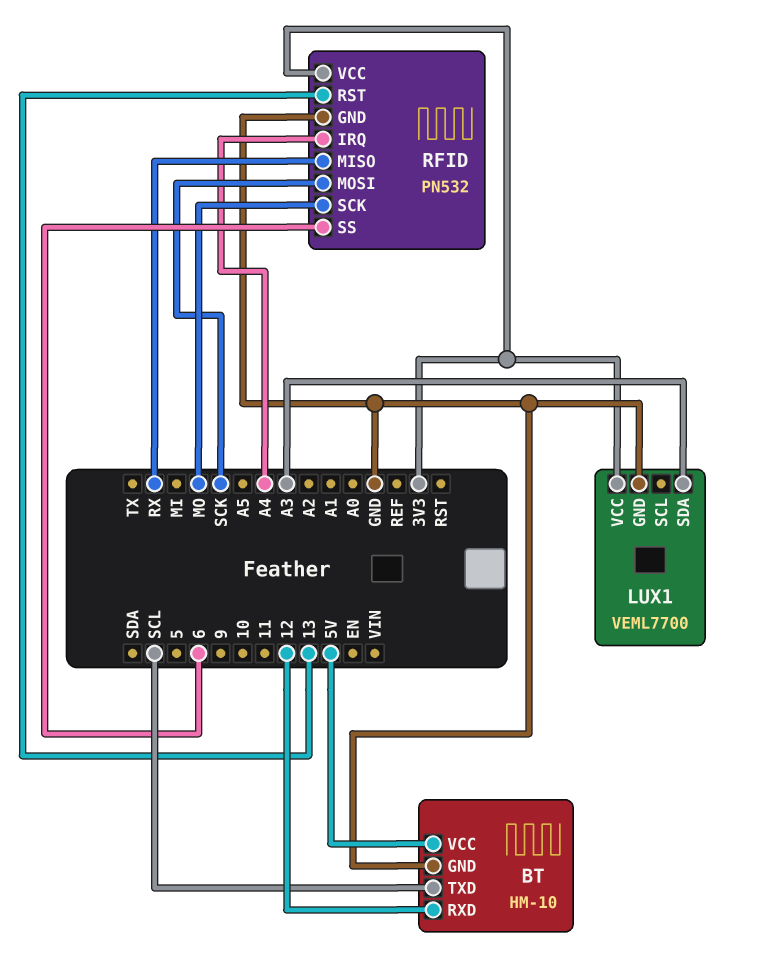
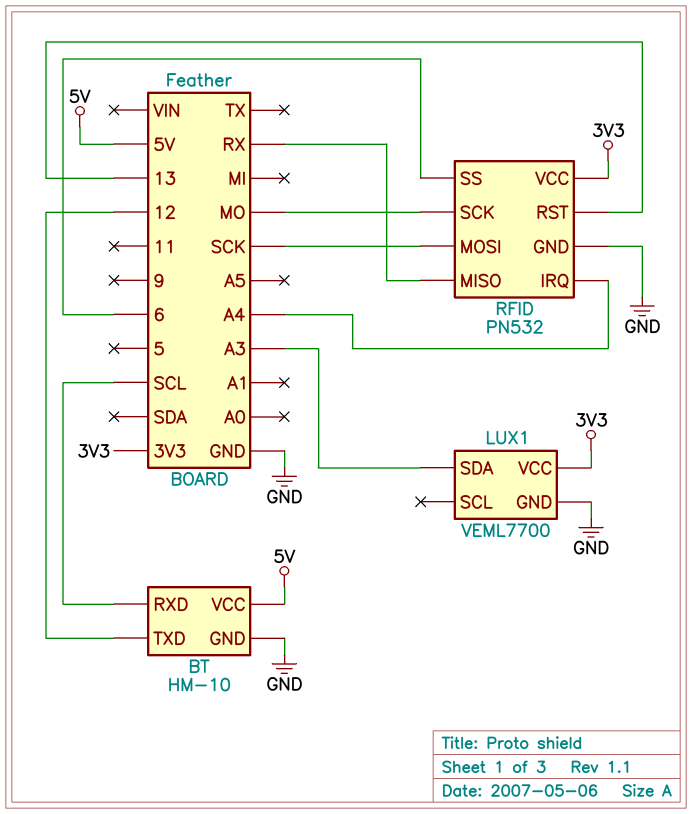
BT pin RXD: 12 -> SCL
BT pin TXD: SCL -> 12

